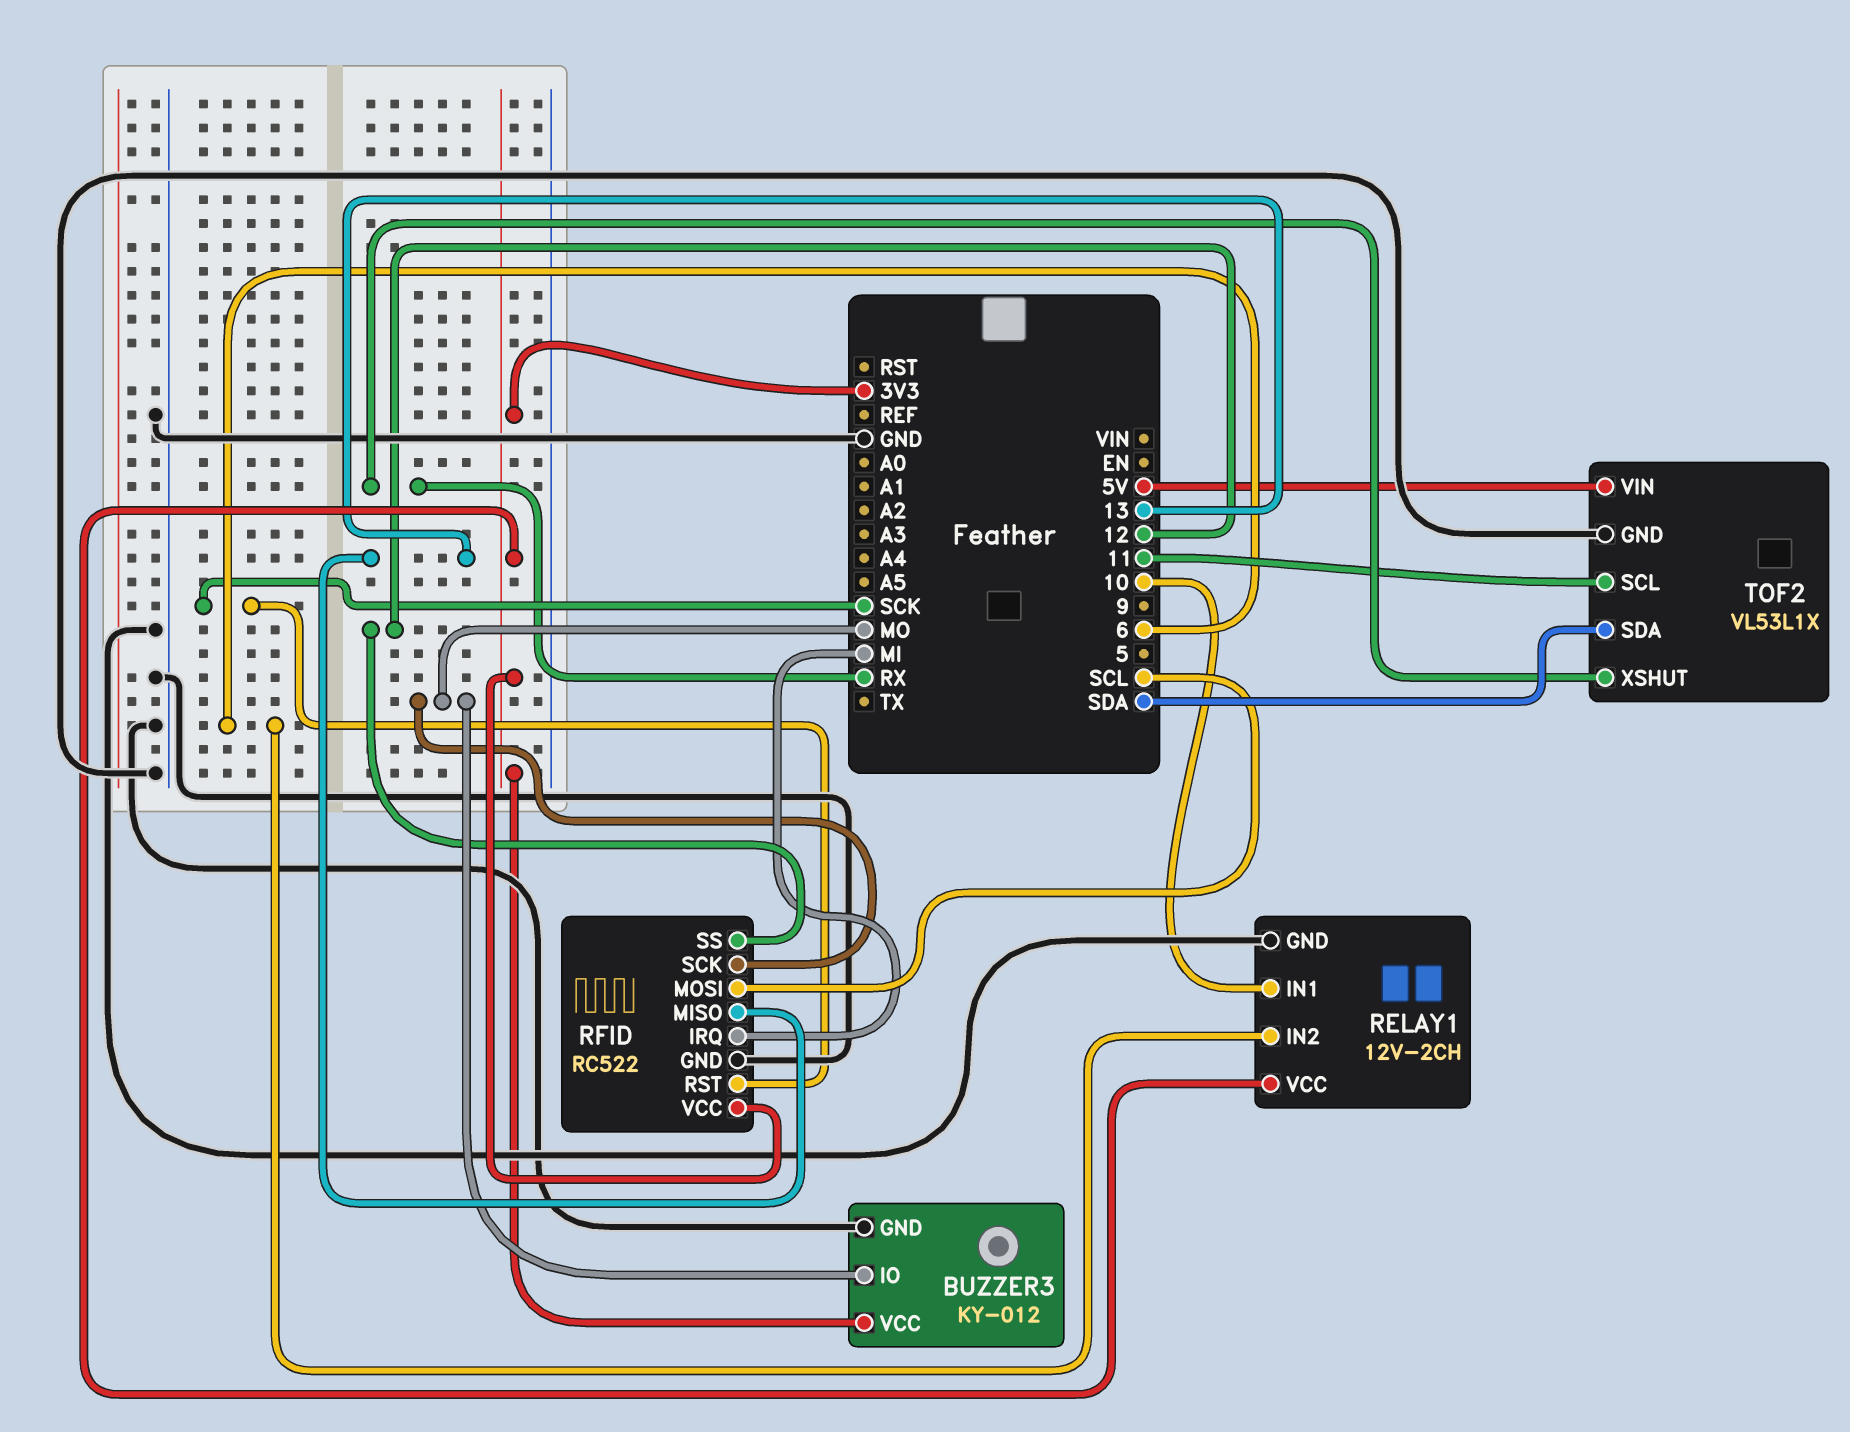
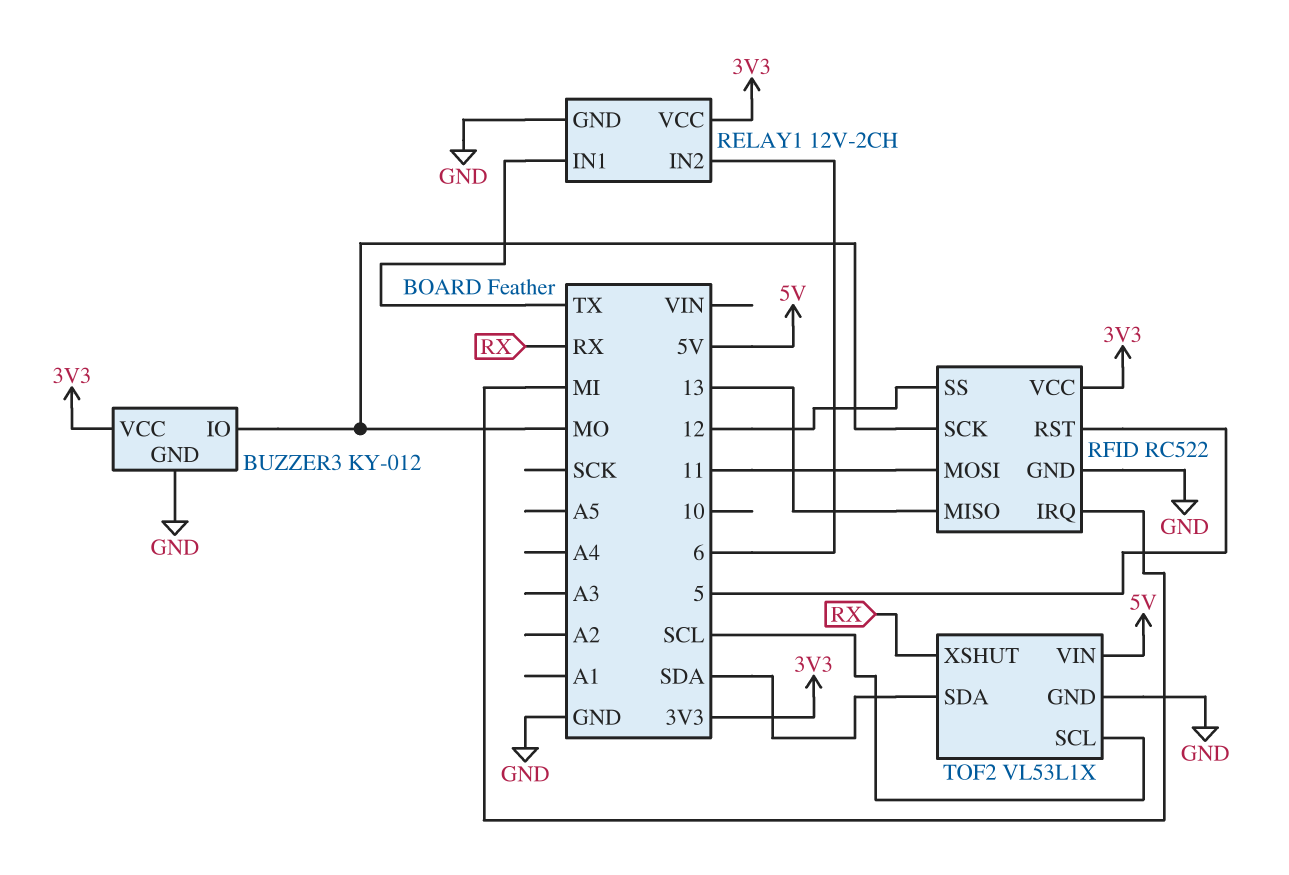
RELAY1 pin IN1: 10 -> TX
RFID pin MOSI: SCL -> 11
RFID pin RST: SCK -> 5
TOF2 pin SCL: 11 -> SCL

